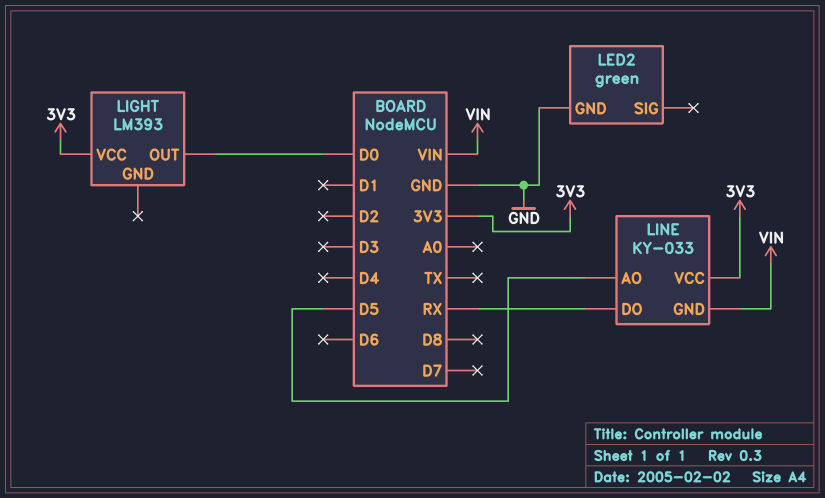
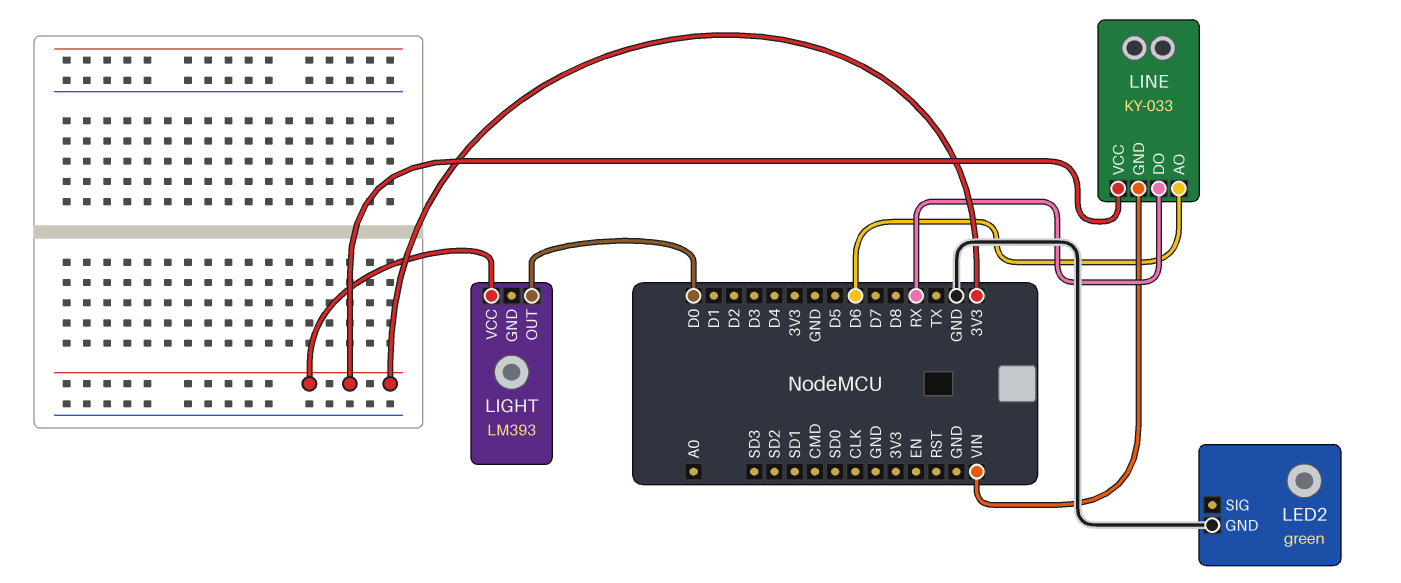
LINE pin AO: D5 -> D6

